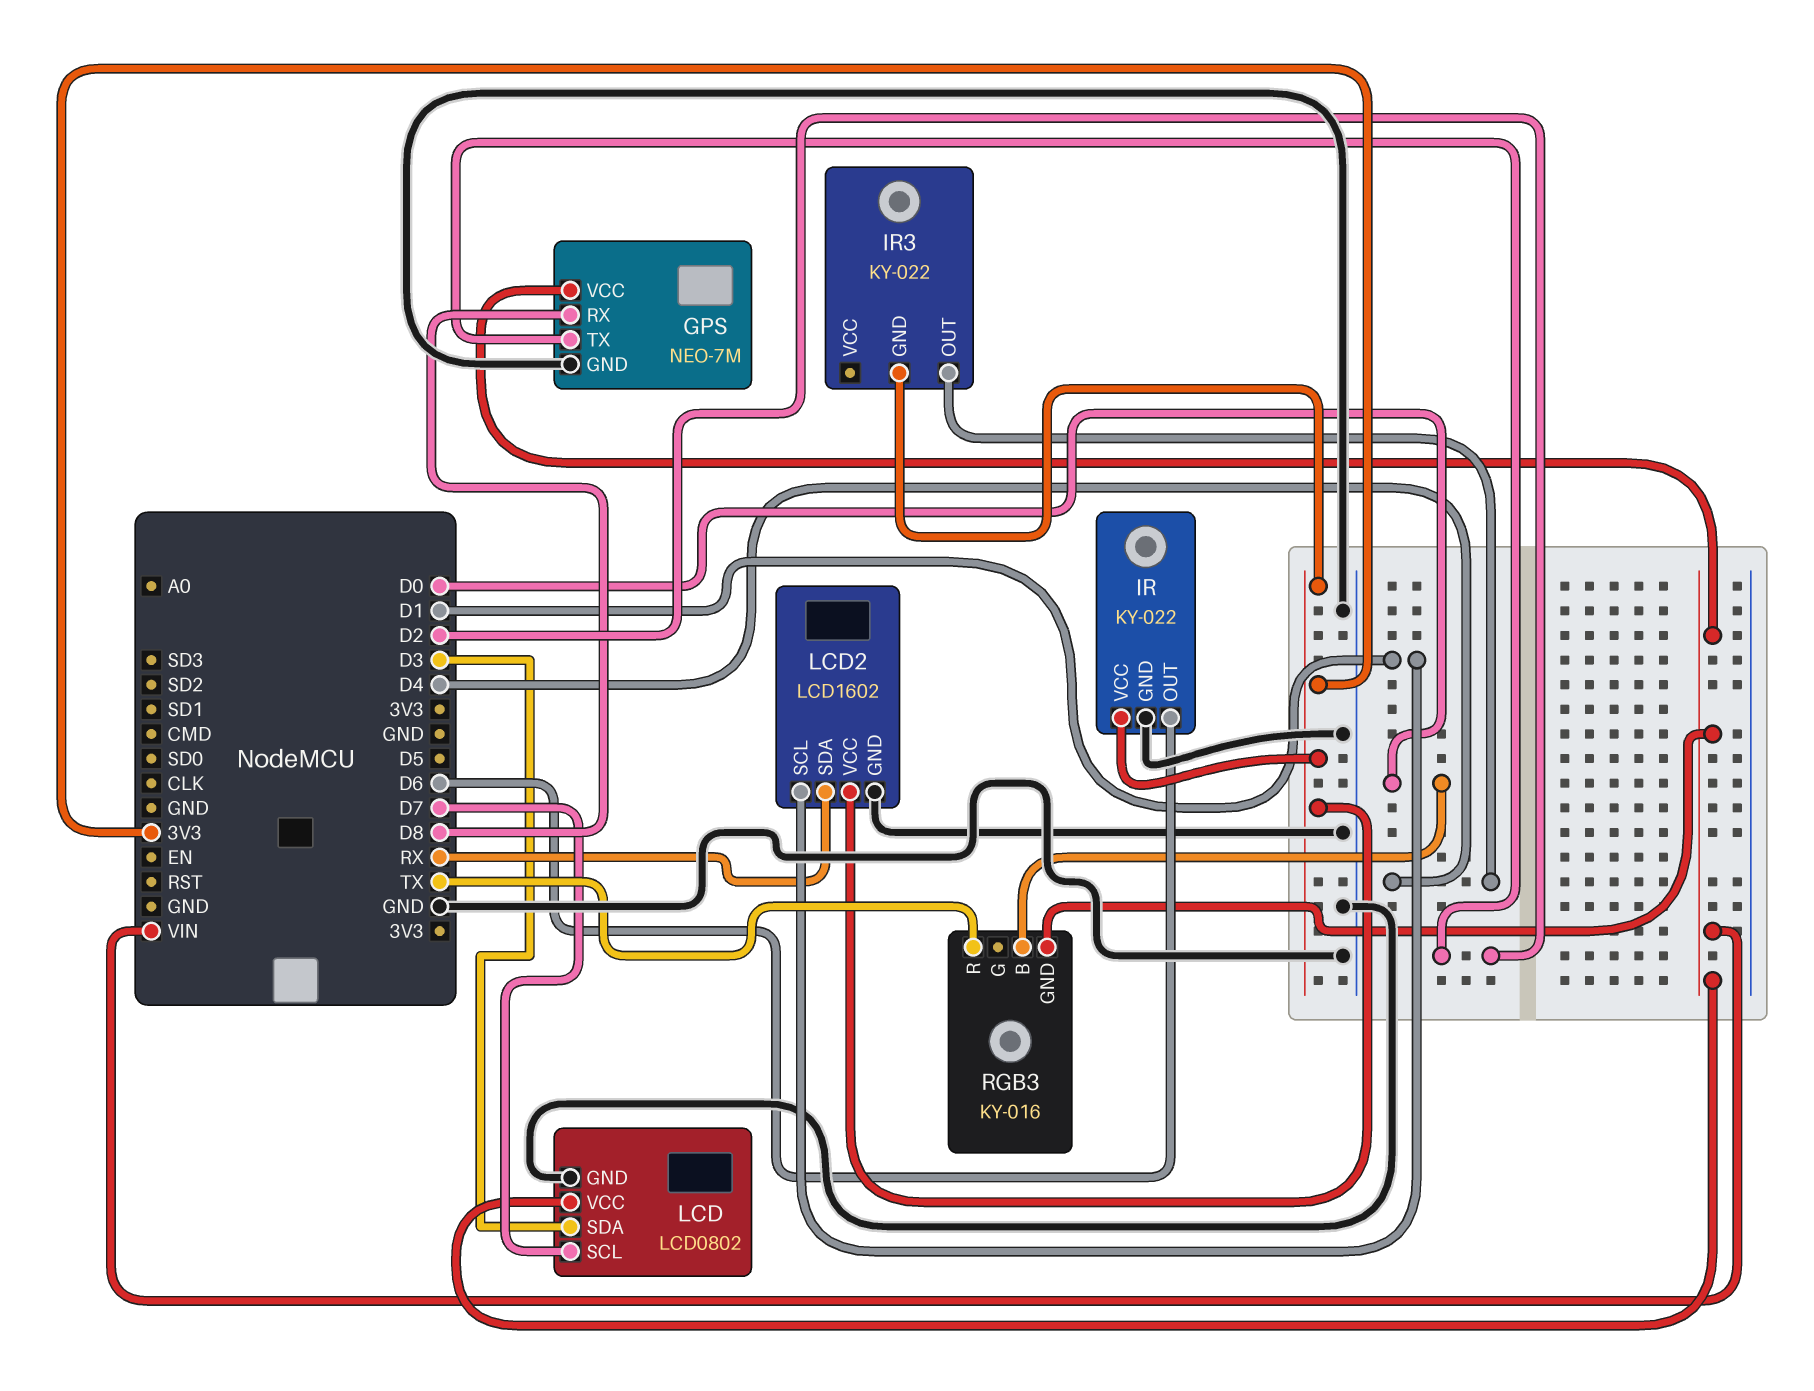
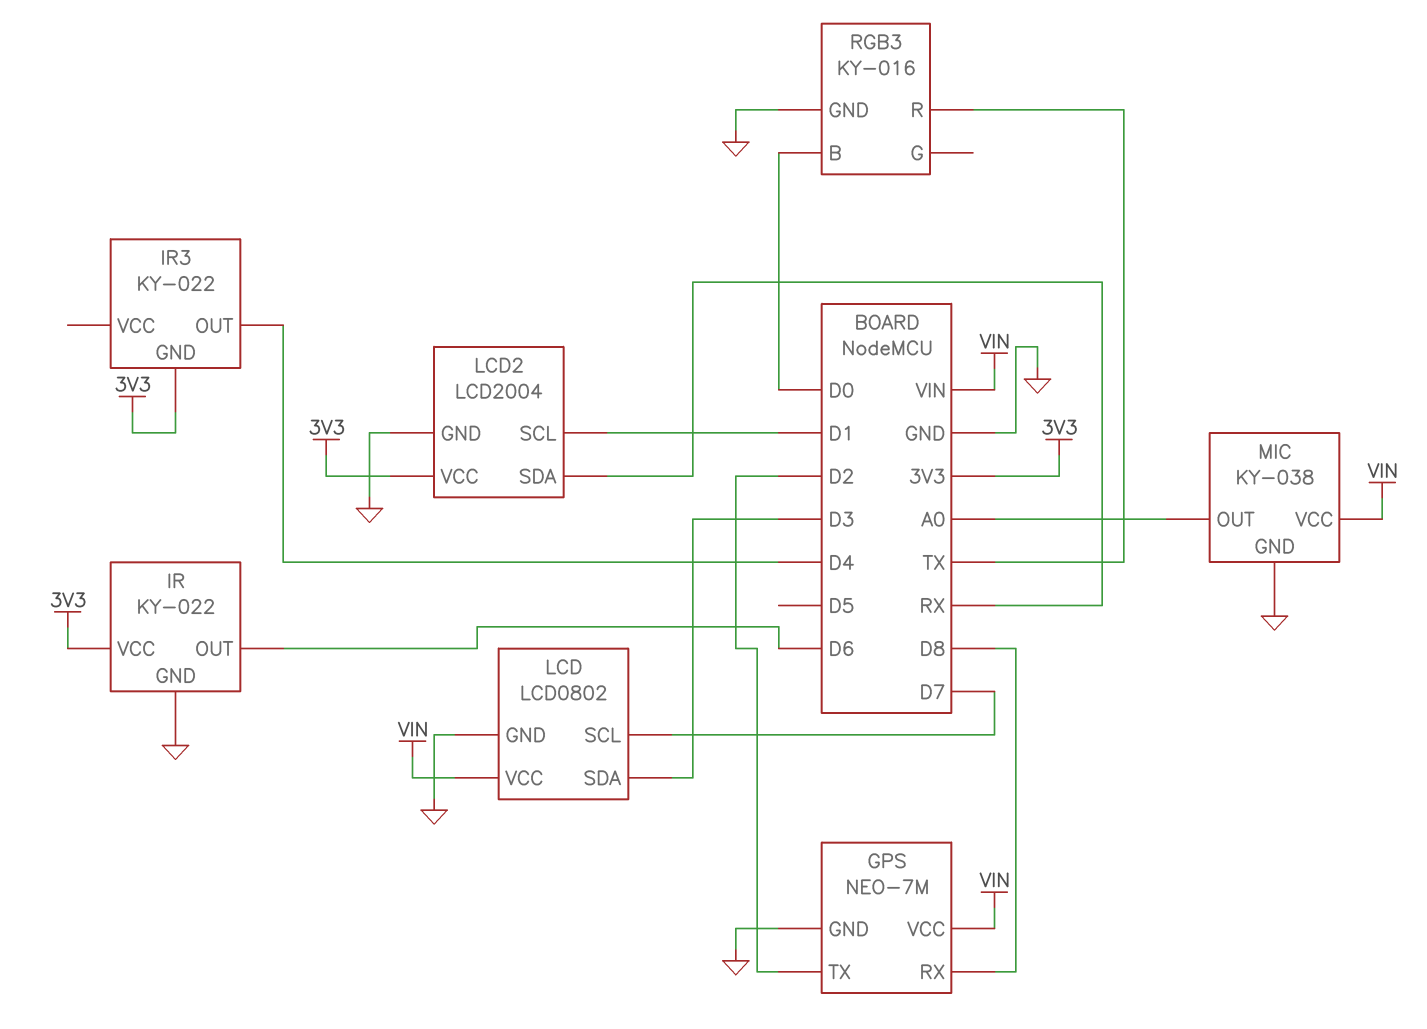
LCD2: LCD1602 -> LCD2004
MIC: none -> KY-038
MIC pin GND: none -> GND
MIC pin OUT: none -> A0
MIC pin VCC: none -> VIN
RGB3 pin GND: VIN -> GND

